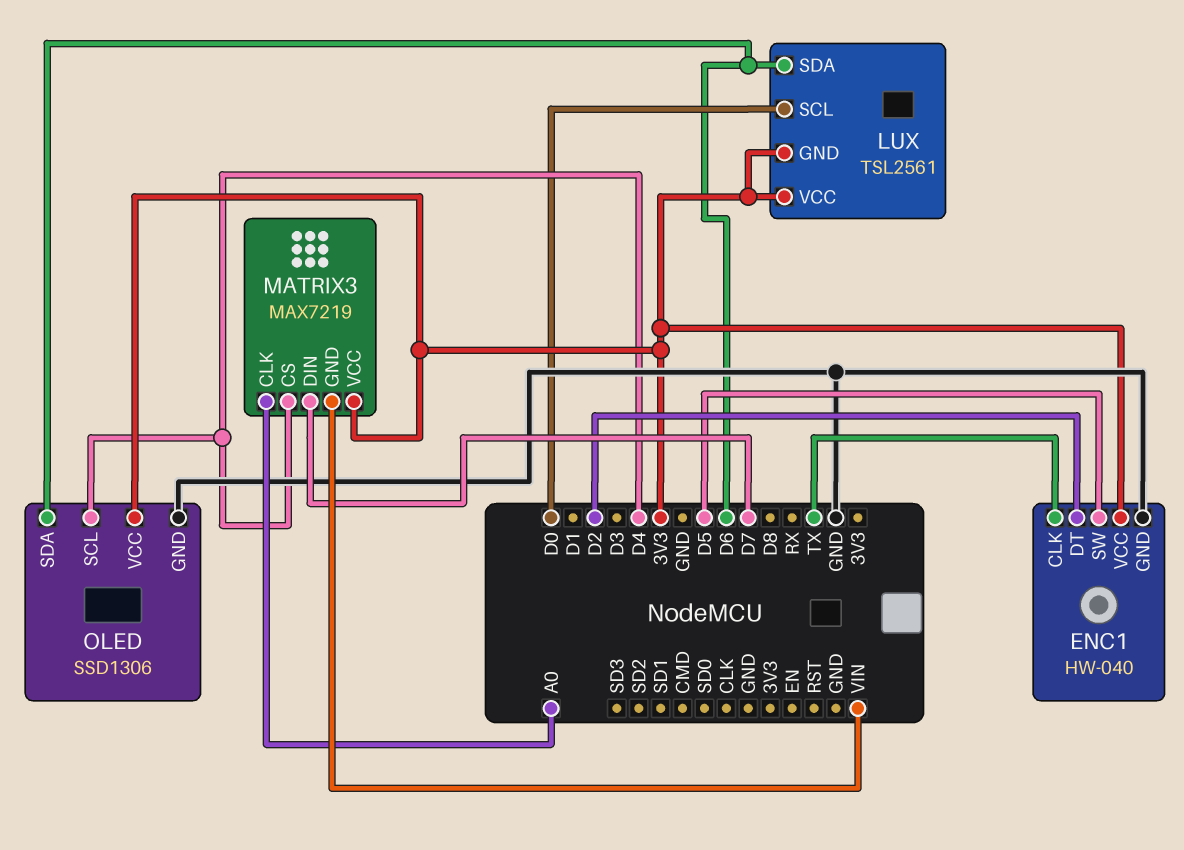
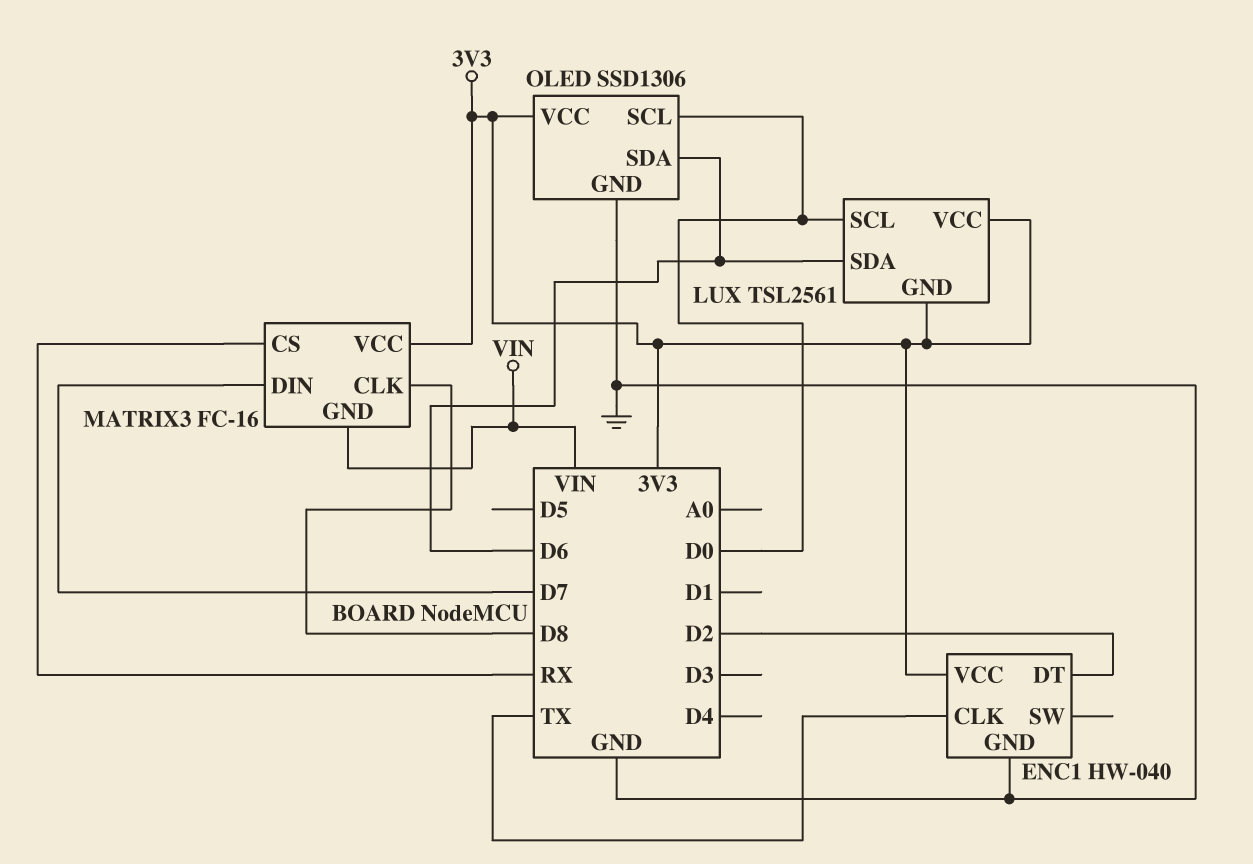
ENC1 pin SW: D5 -> none
MATRIX3: MAX7219 -> FC-16
MATRIX3 pin CLK: A0 -> D8
MATRIX3 pin CS: D4 -> RX
OLED pin SCL: D4 -> D0

